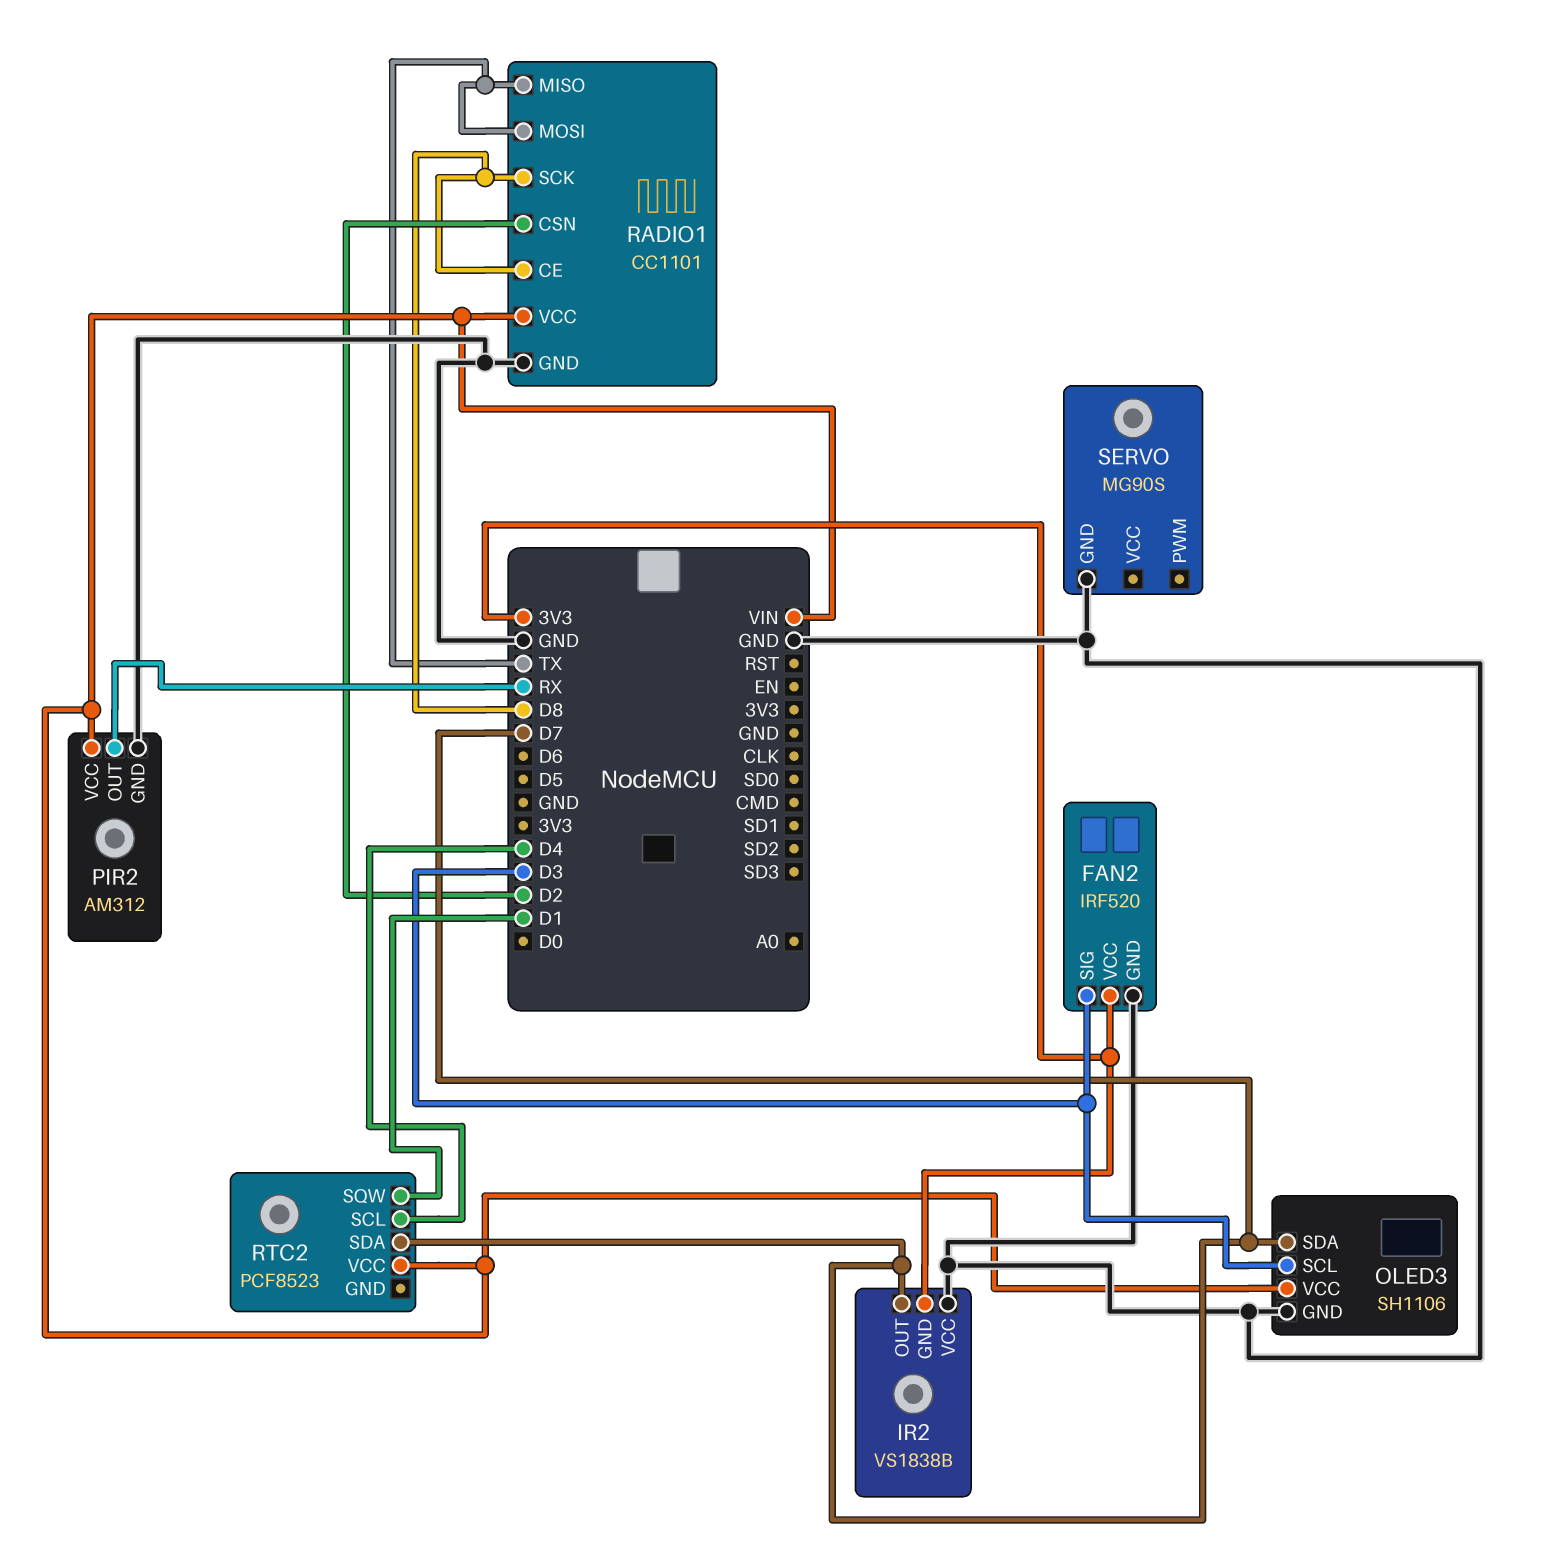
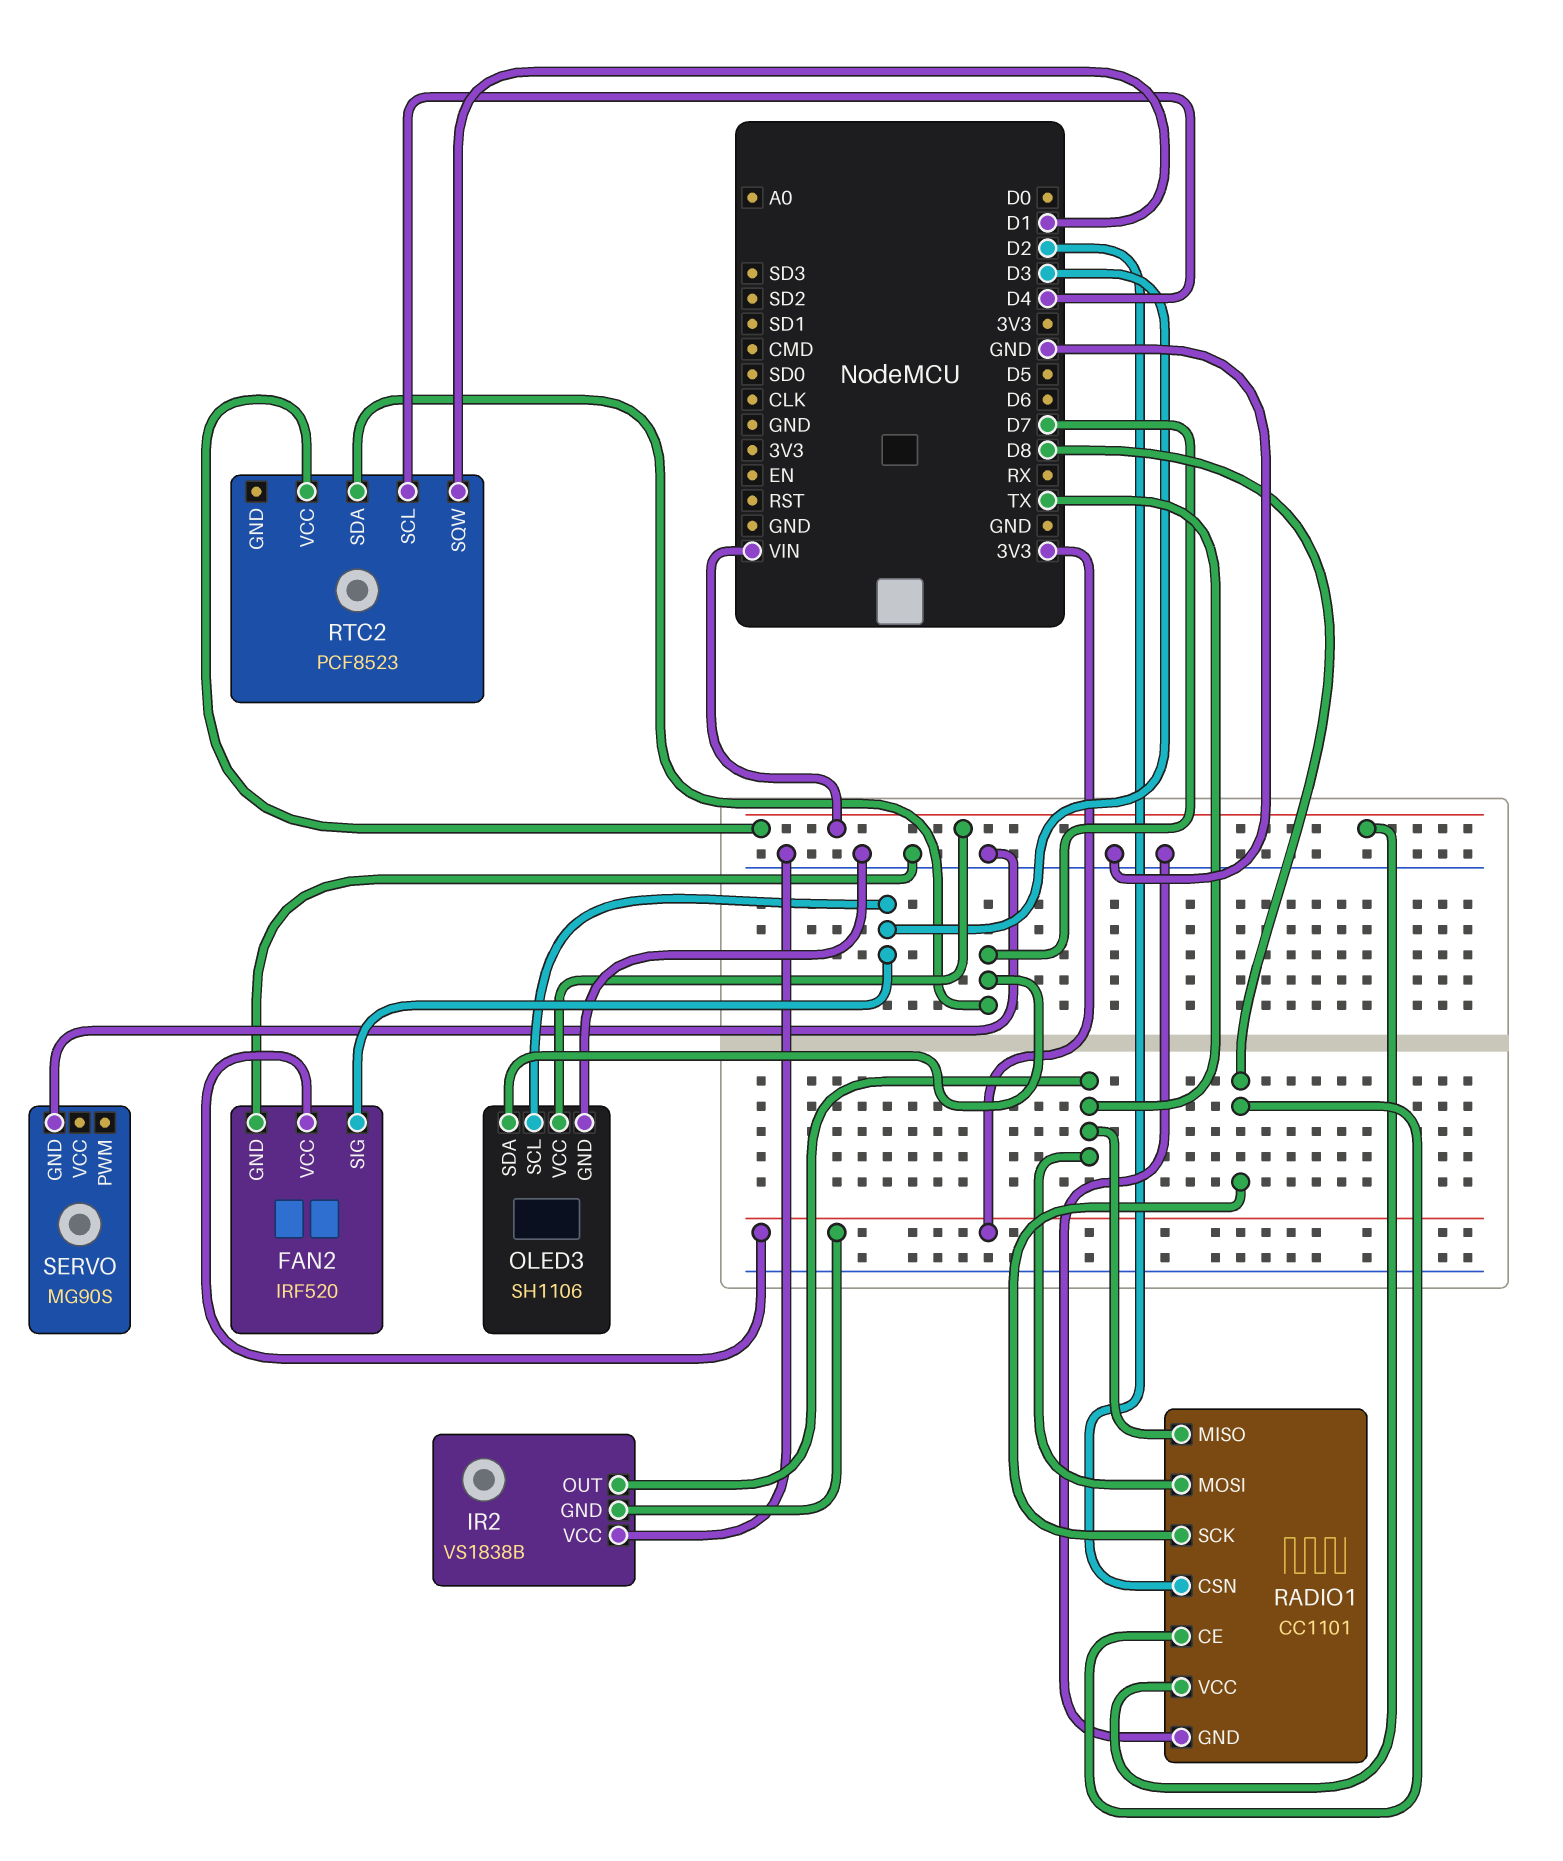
IR2 pin OUT: D7 -> TX
PIR2: AM312 -> none
PIR2 pin GND: GND -> none
PIR2 pin OUT: RX -> none
PIR2 pin VCC: VIN -> none

